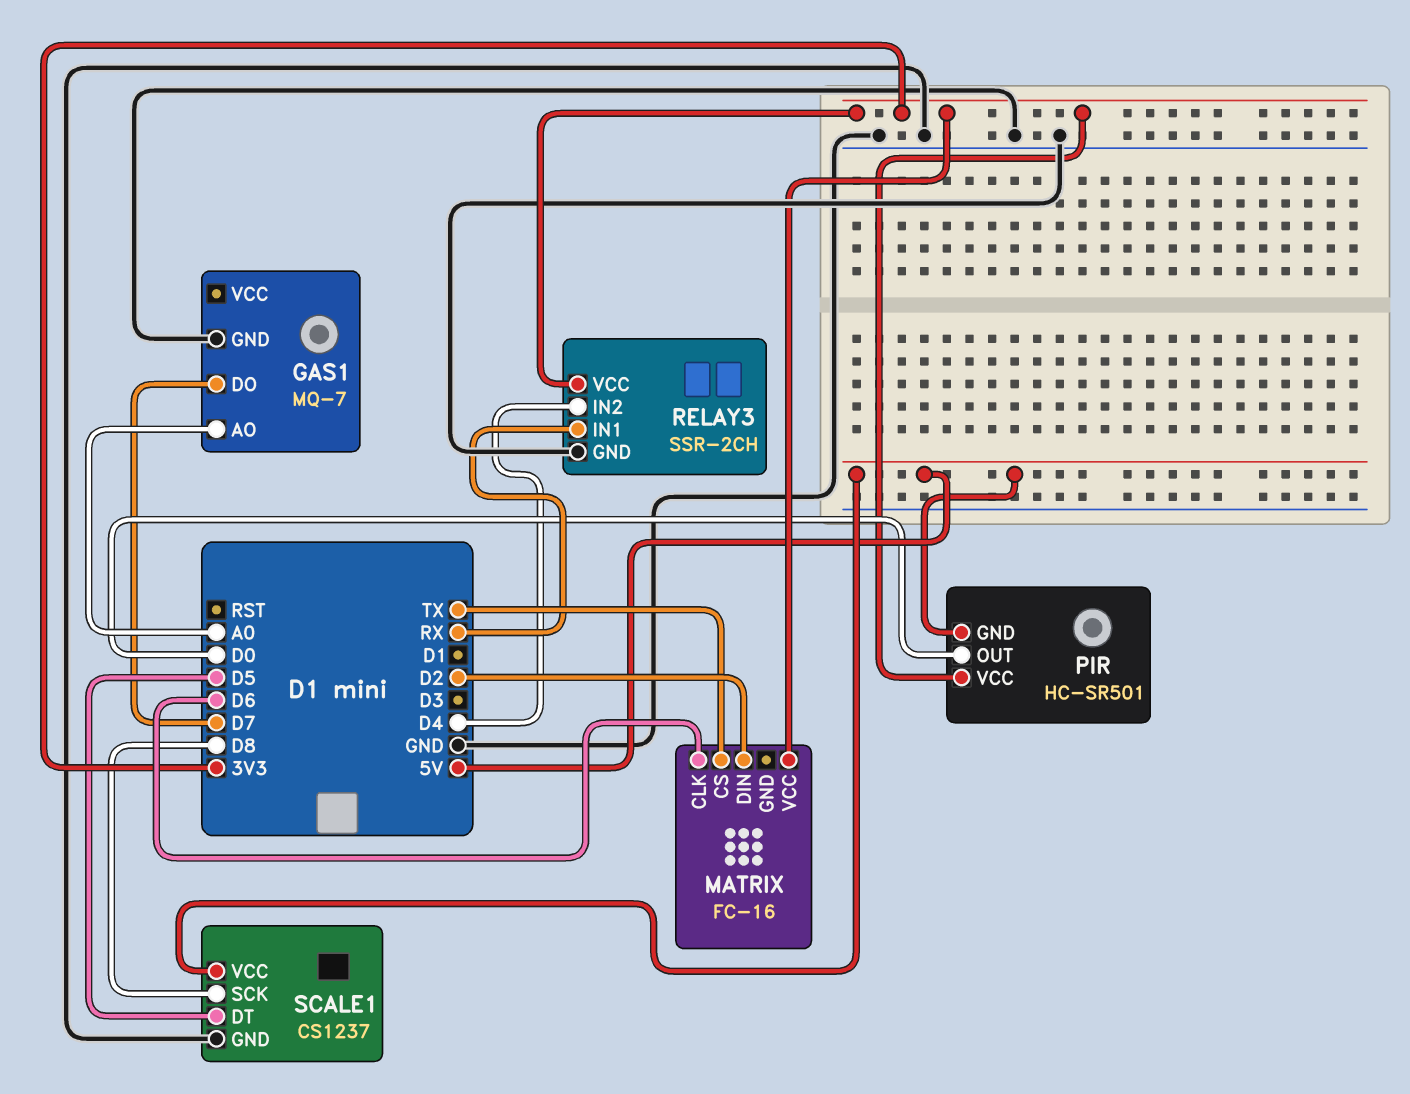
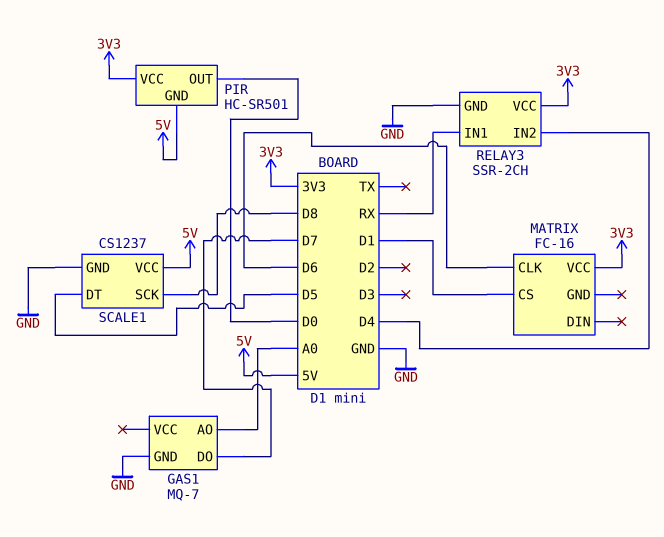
MATRIX pin CS: TX -> D1
MATRIX pin DIN: D2 -> none

